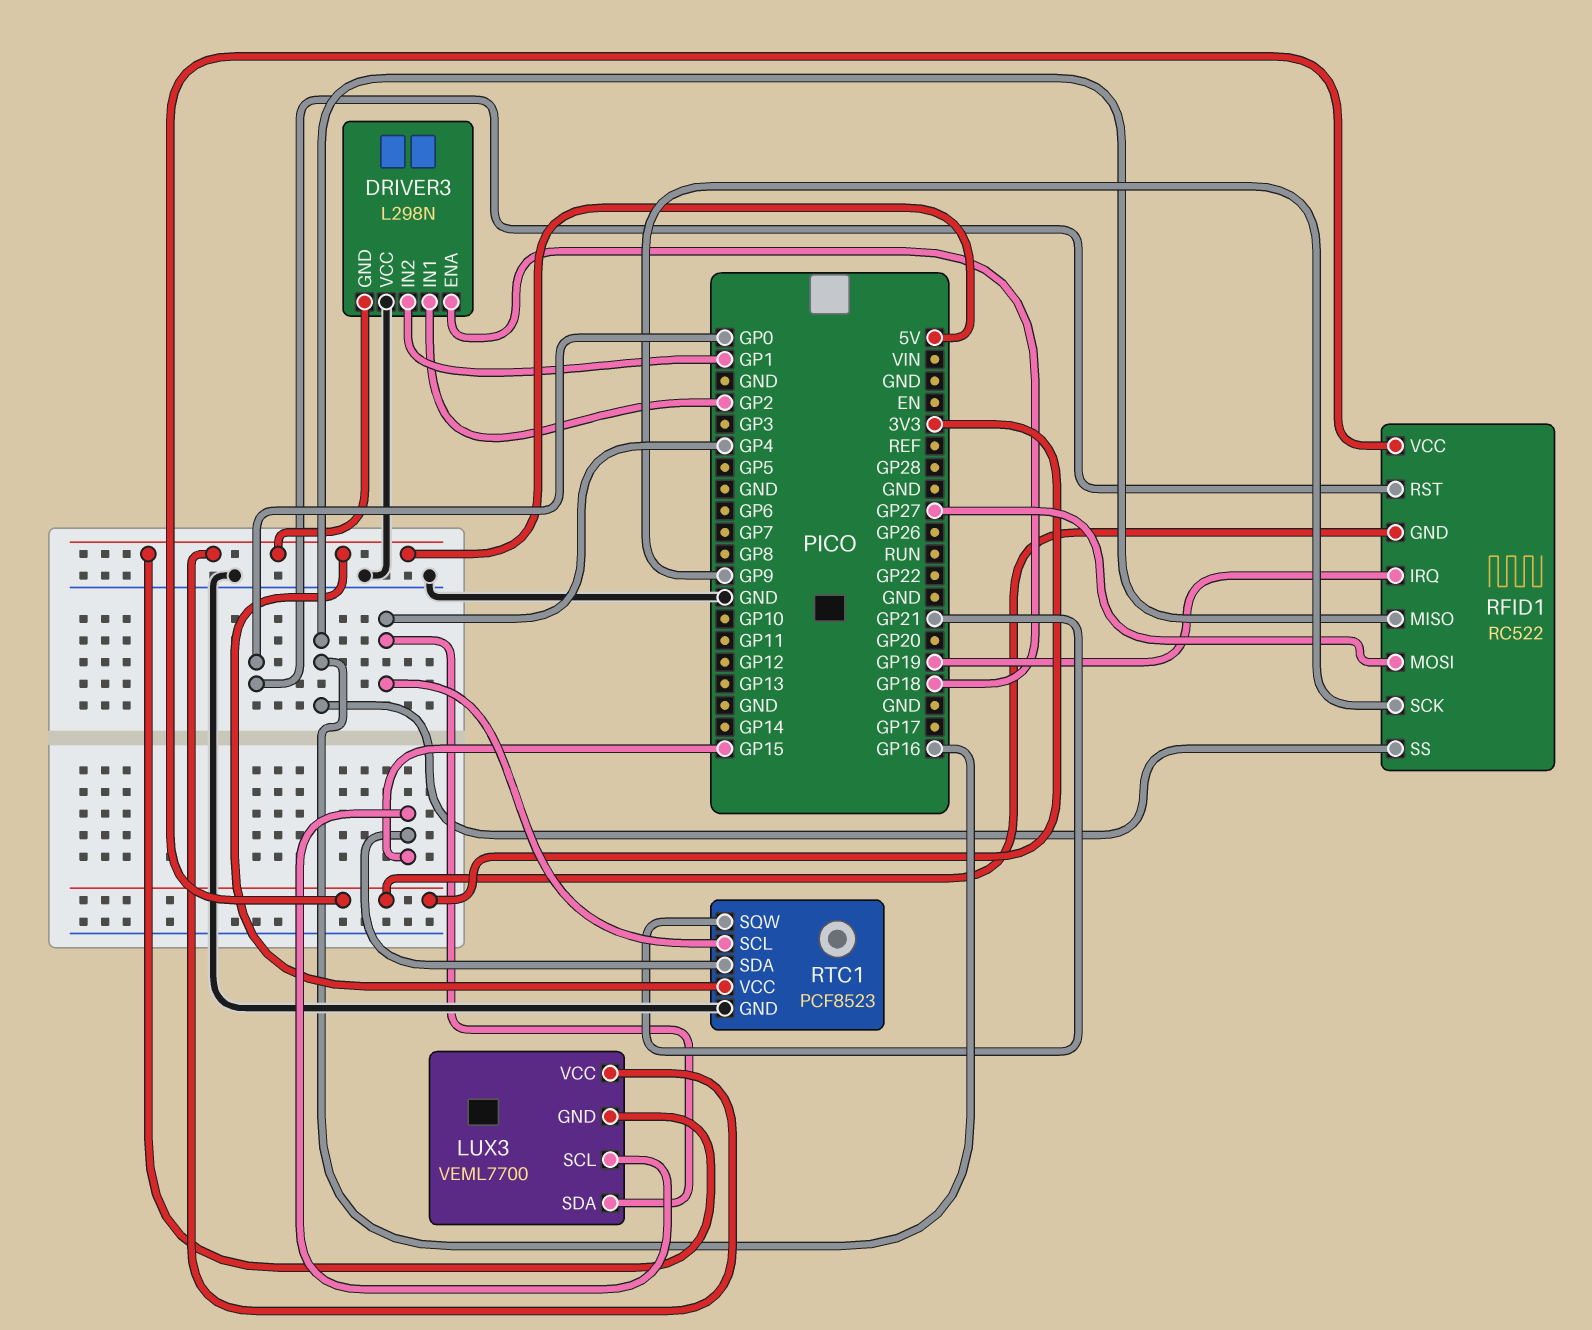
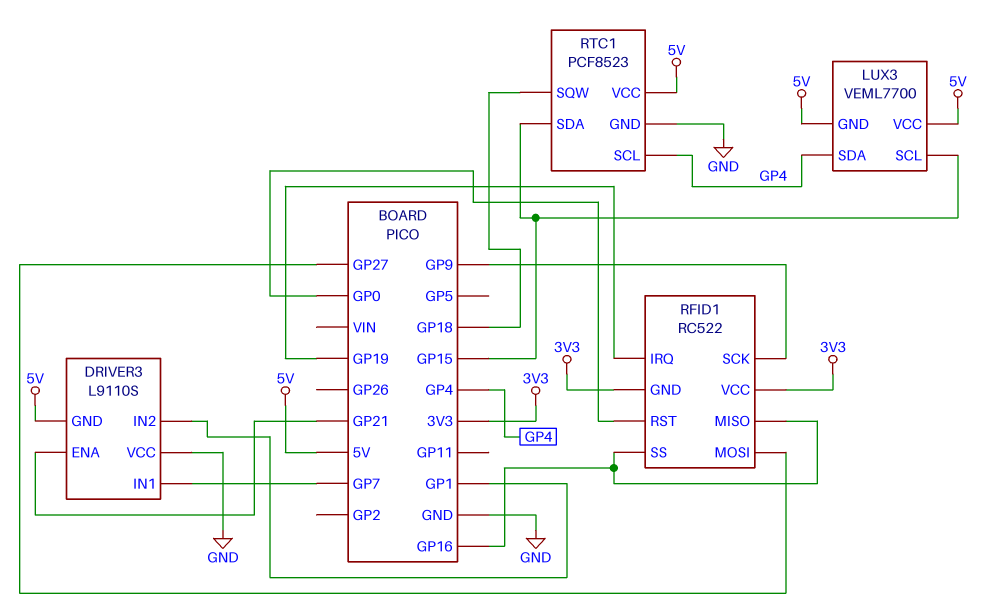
DRIVER3: L298N -> L9110S
DRIVER3 pin ENA: GP18 -> GP21
DRIVER3 pin IN1: GP2 -> GP7
RTC1 pin SQW: GP21 -> GP18

